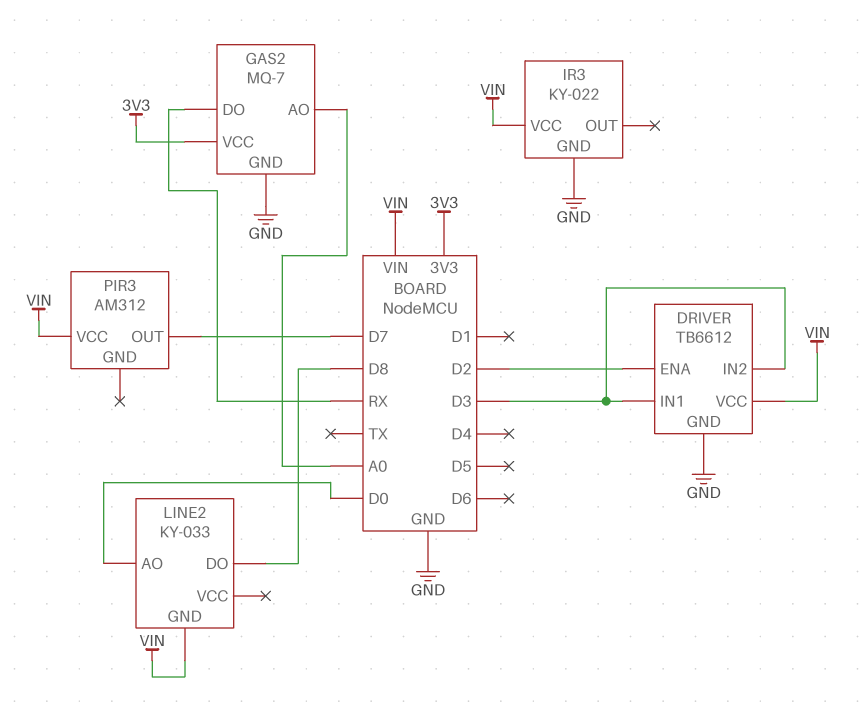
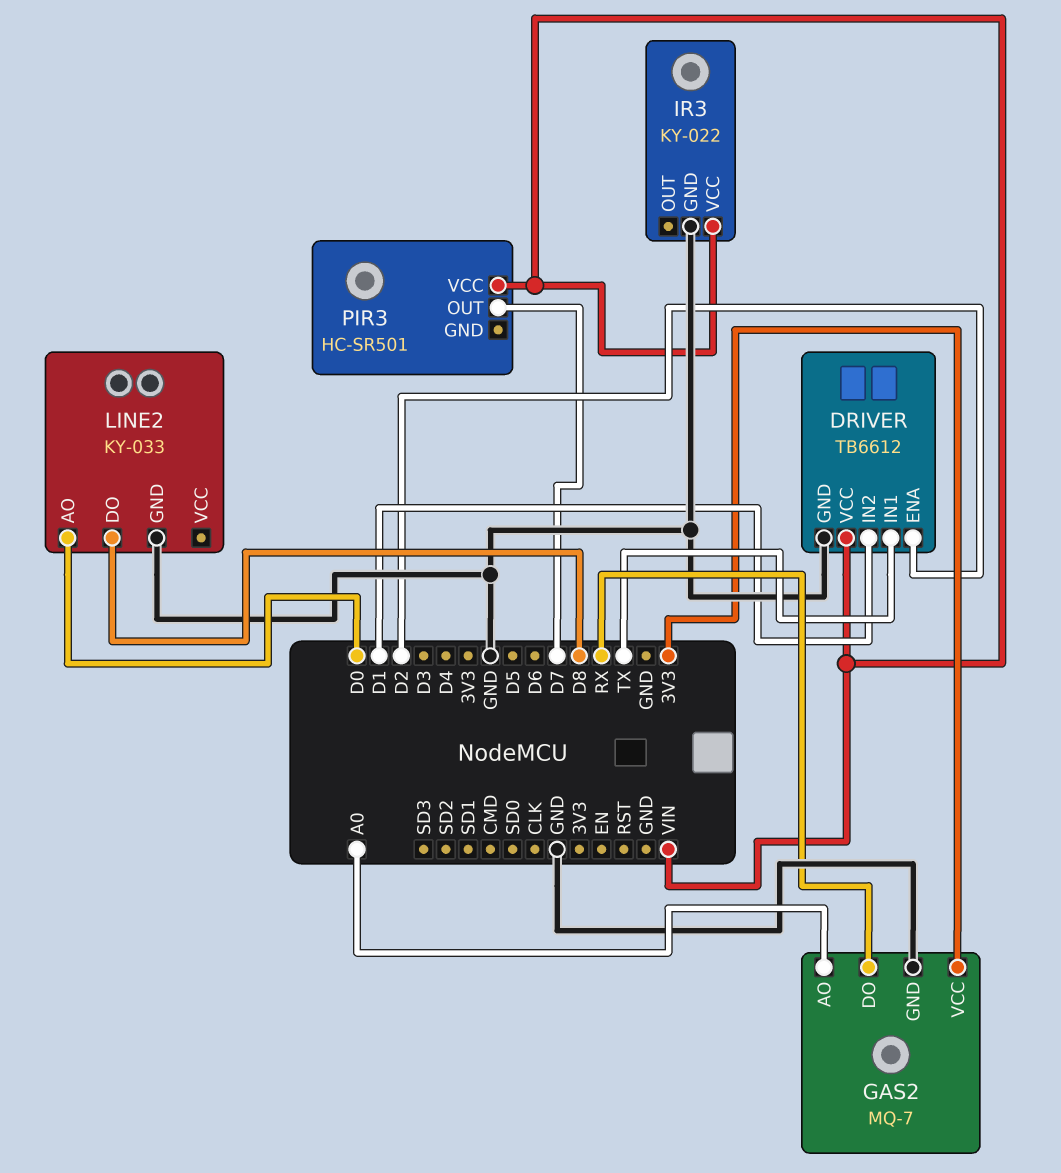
DRIVER pin IN1: D3 -> TX
DRIVER pin IN2: D3 -> D1
LINE2 pin GND: VIN -> GND
PIR3: AM312 -> HC-SR501

